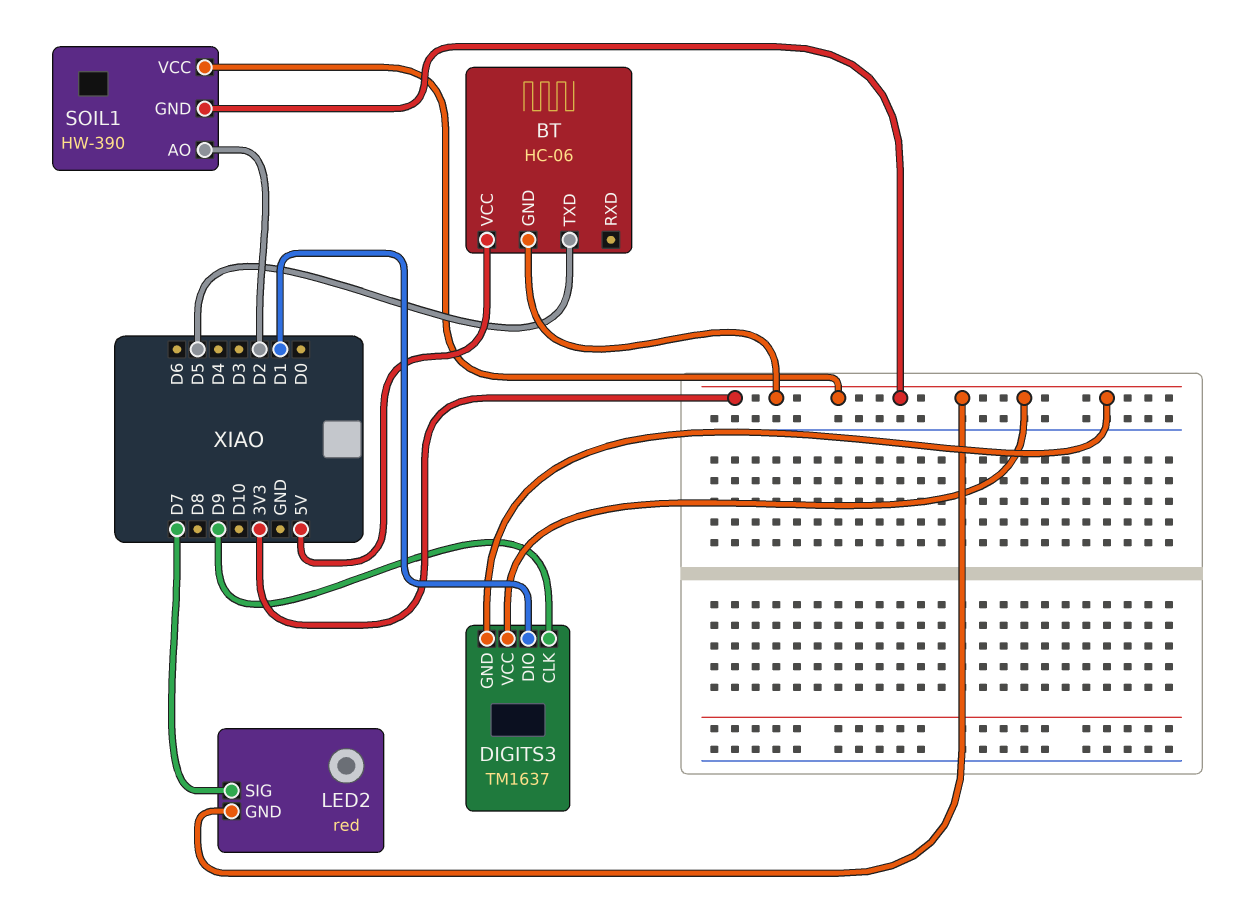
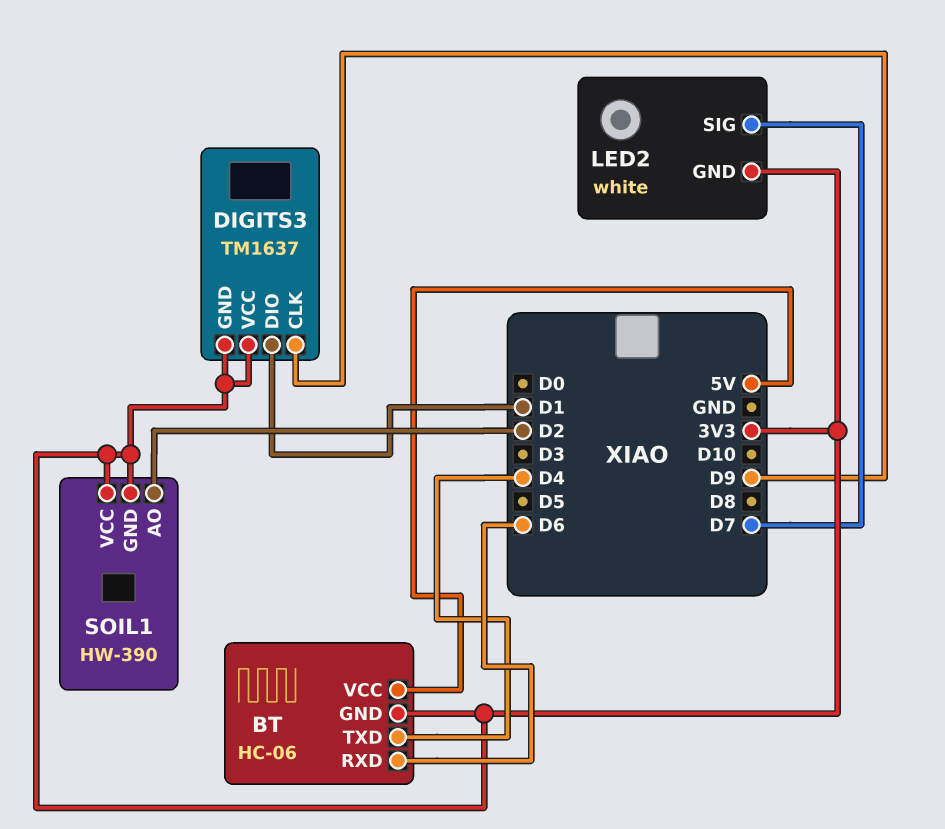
BT pin RXD: none -> D6
BT pin TXD: D5 -> D4
LED2: red -> white

